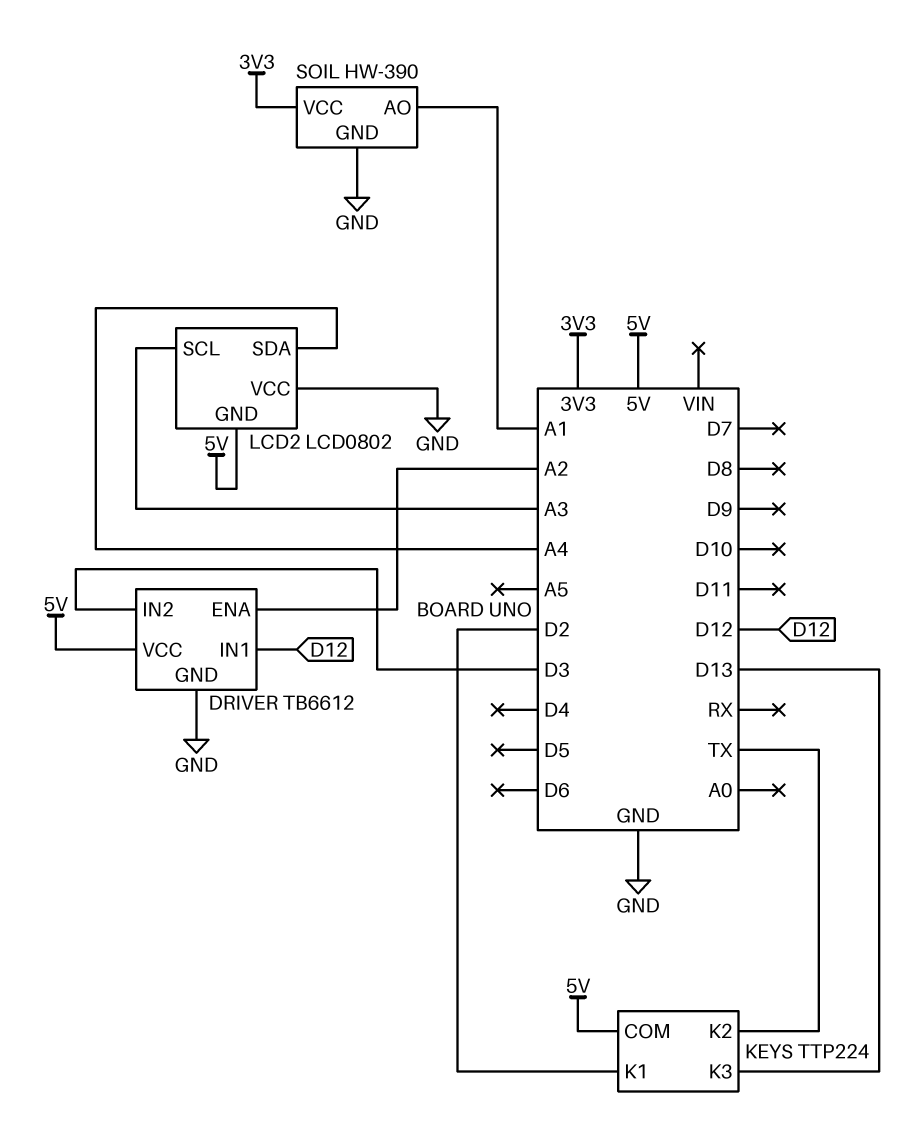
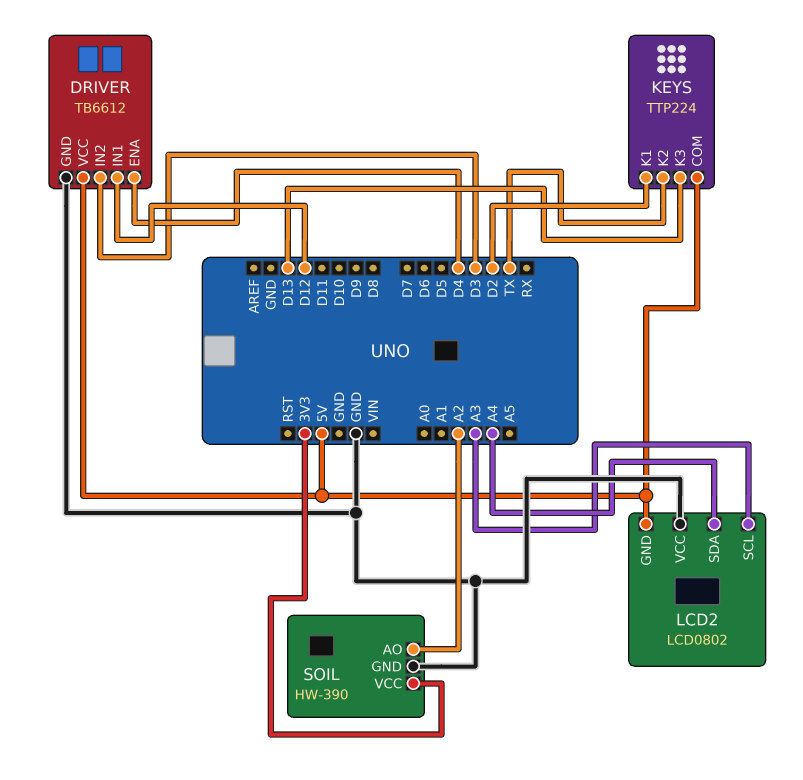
DRIVER pin ENA: A2 -> D4
SOIL pin AO: A1 -> A2

